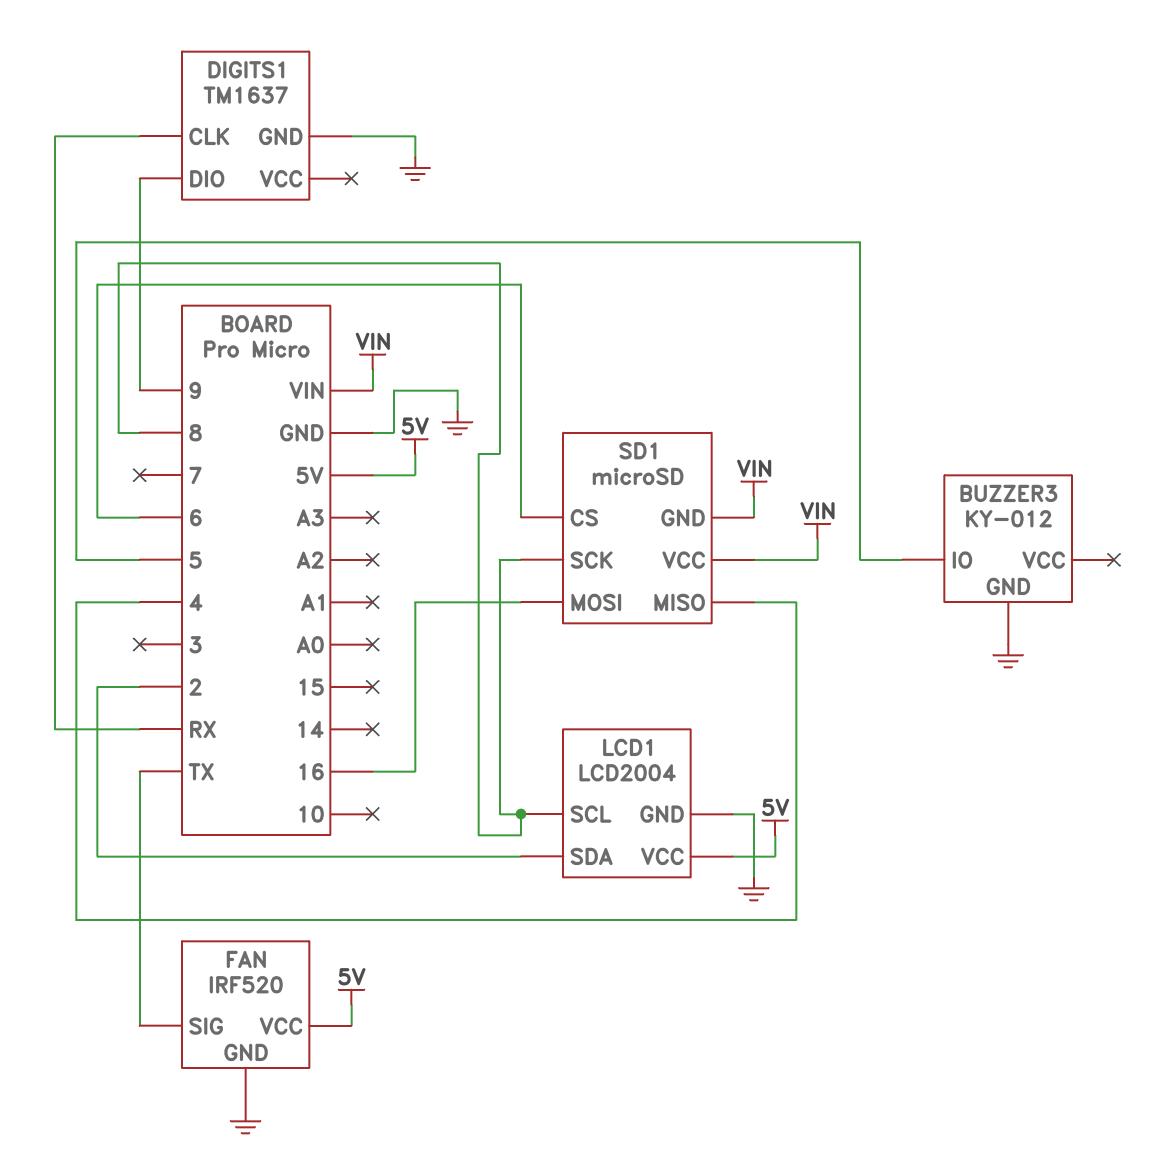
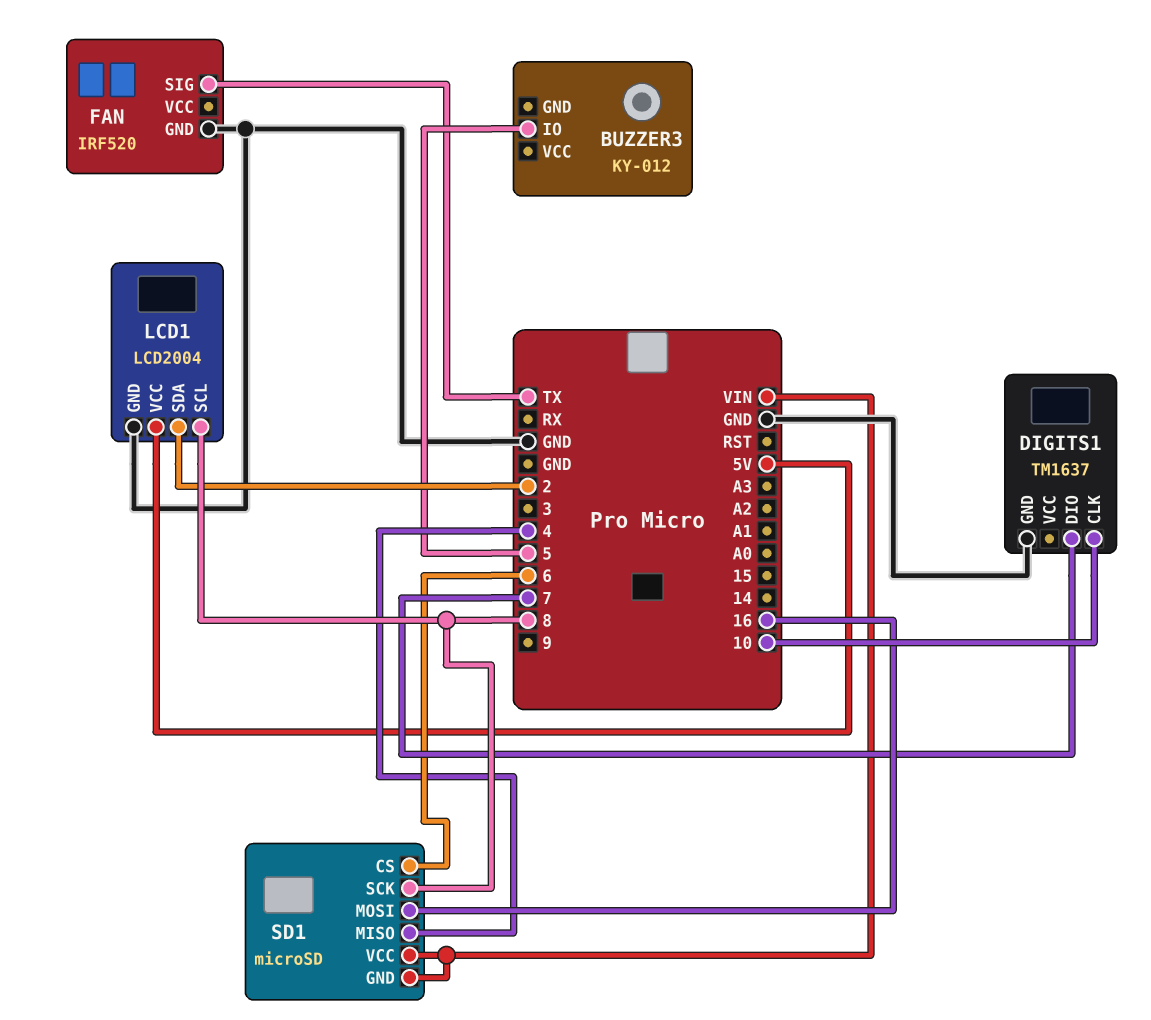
BUZZER3 pin GND: GND -> none
DIGITS1 pin CLK: RX -> 10
DIGITS1 pin DIO: 9 -> 7
FAN pin VCC: 5V -> none

